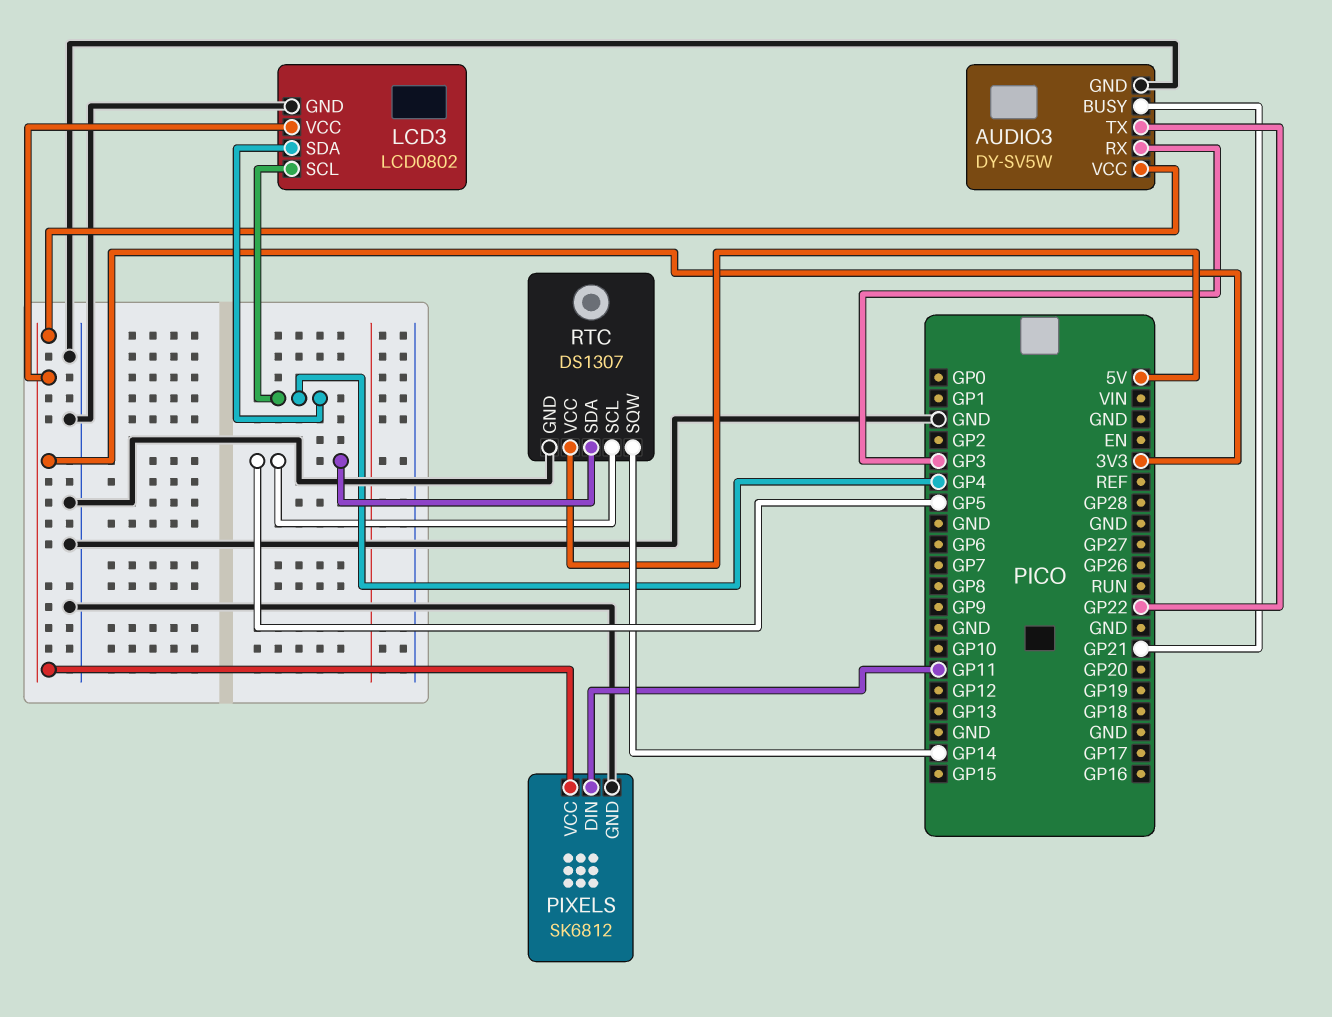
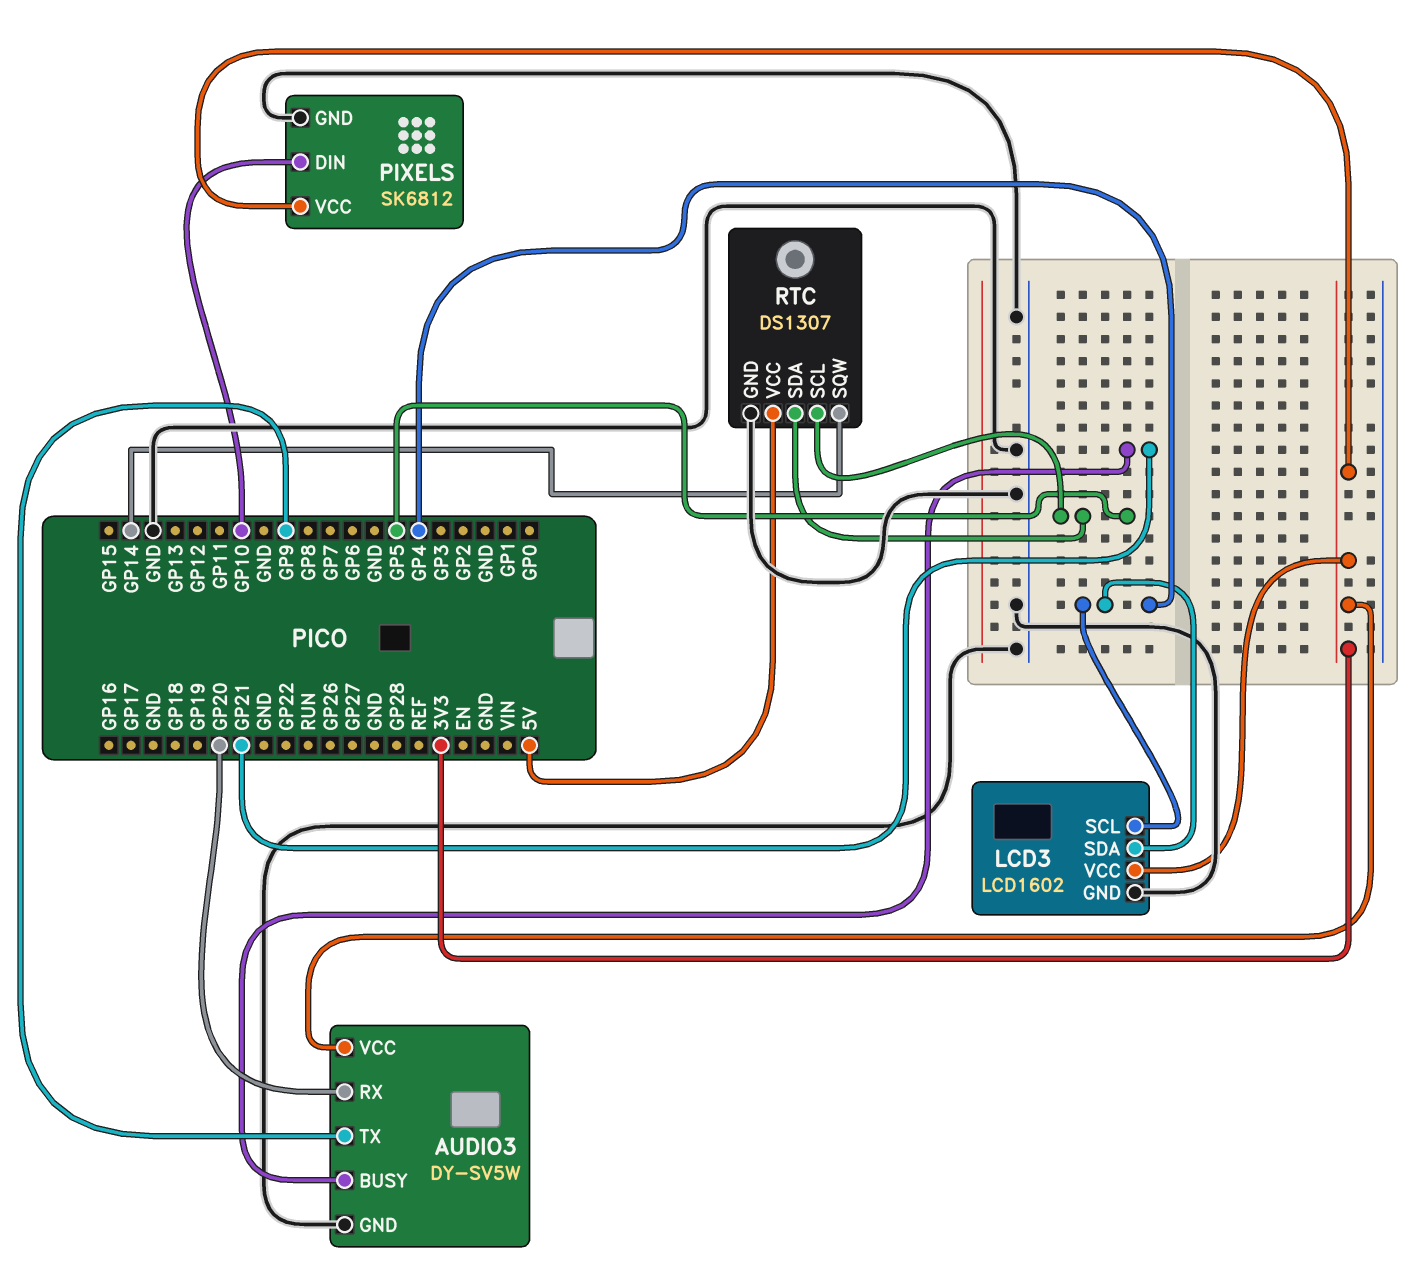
AUDIO3 pin RX: GP3 -> GP20
AUDIO3 pin TX: GP22 -> GP9
LCD3: LCD0802 -> LCD1602
PIXELS pin DIN: GP11 -> GP10

